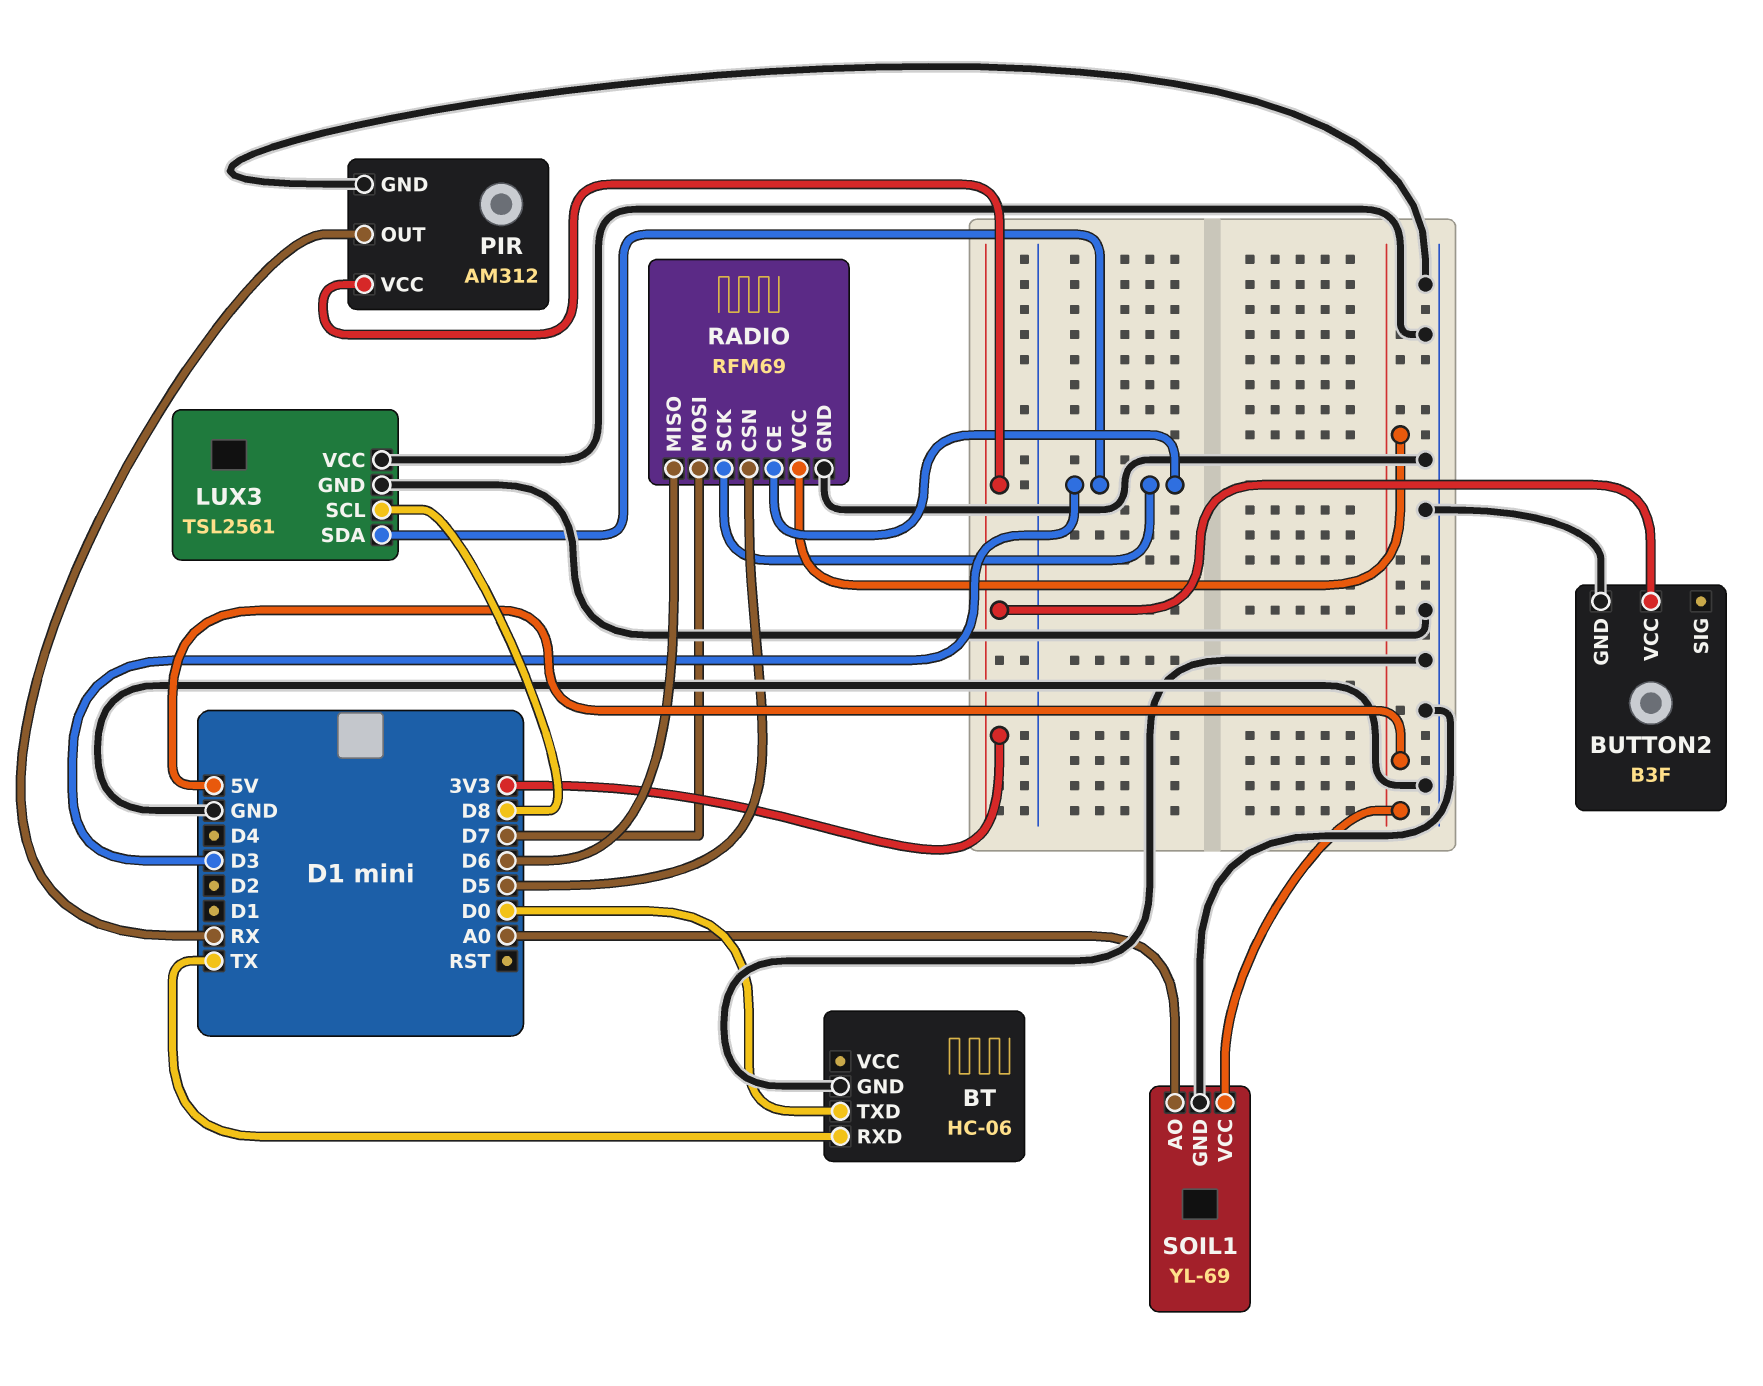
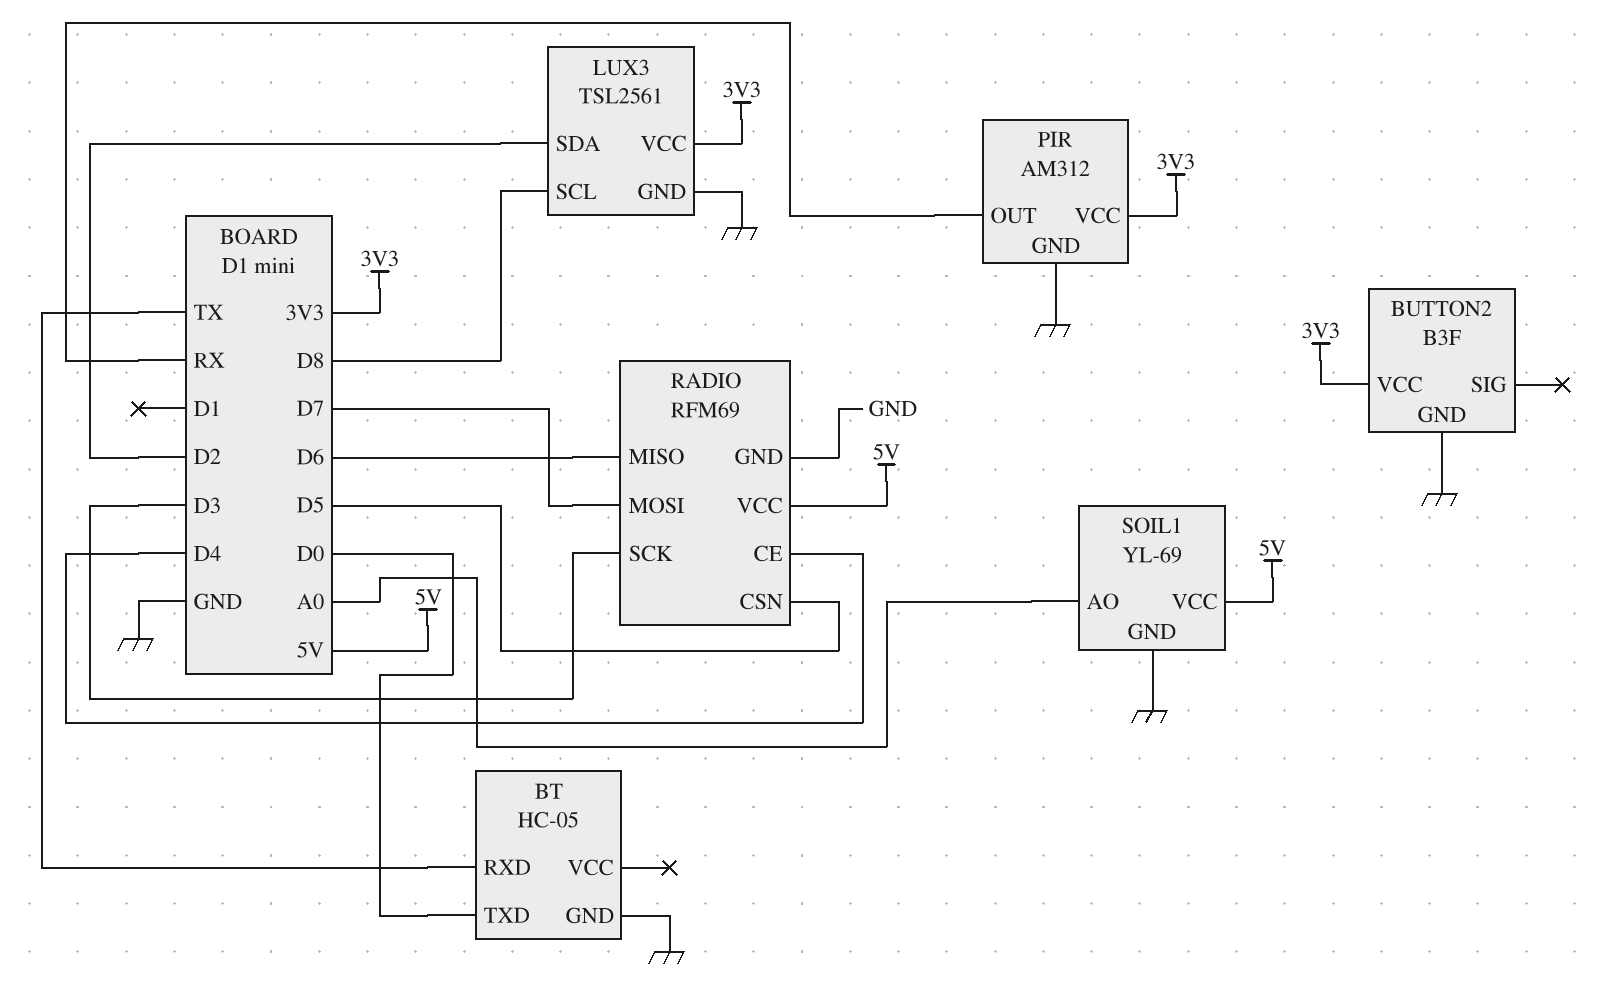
BT: HC-06 -> HC-05
LUX3 pin SDA: D3 -> D2
LUX3 pin VCC: GND -> 3V3
RADIO pin CE: D3 -> D4

